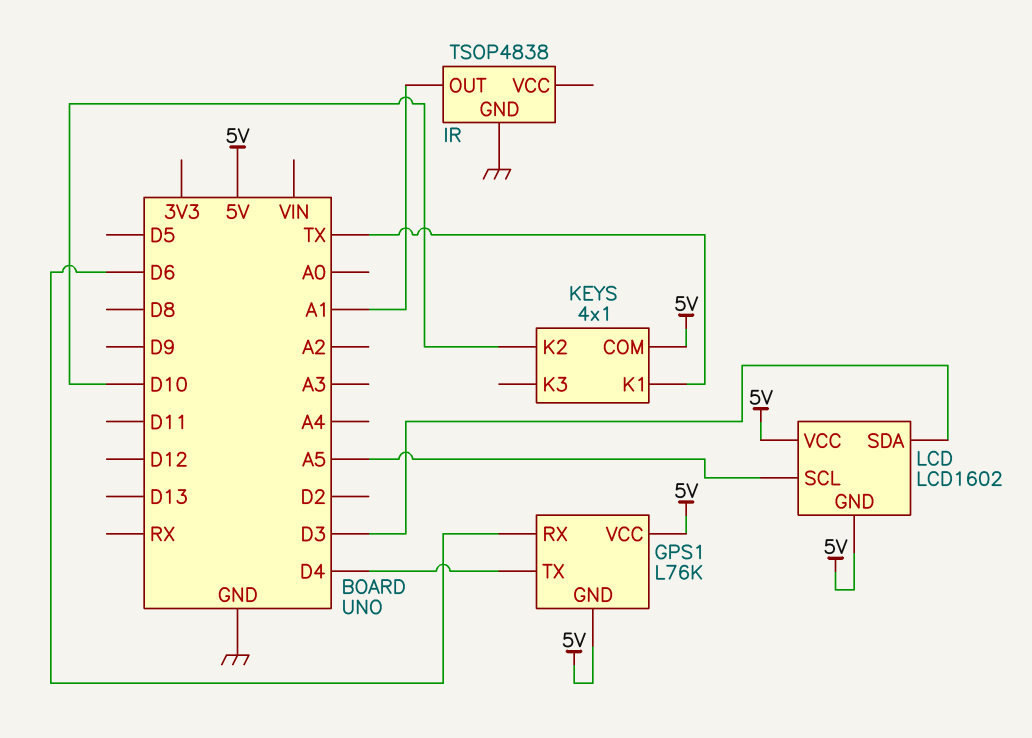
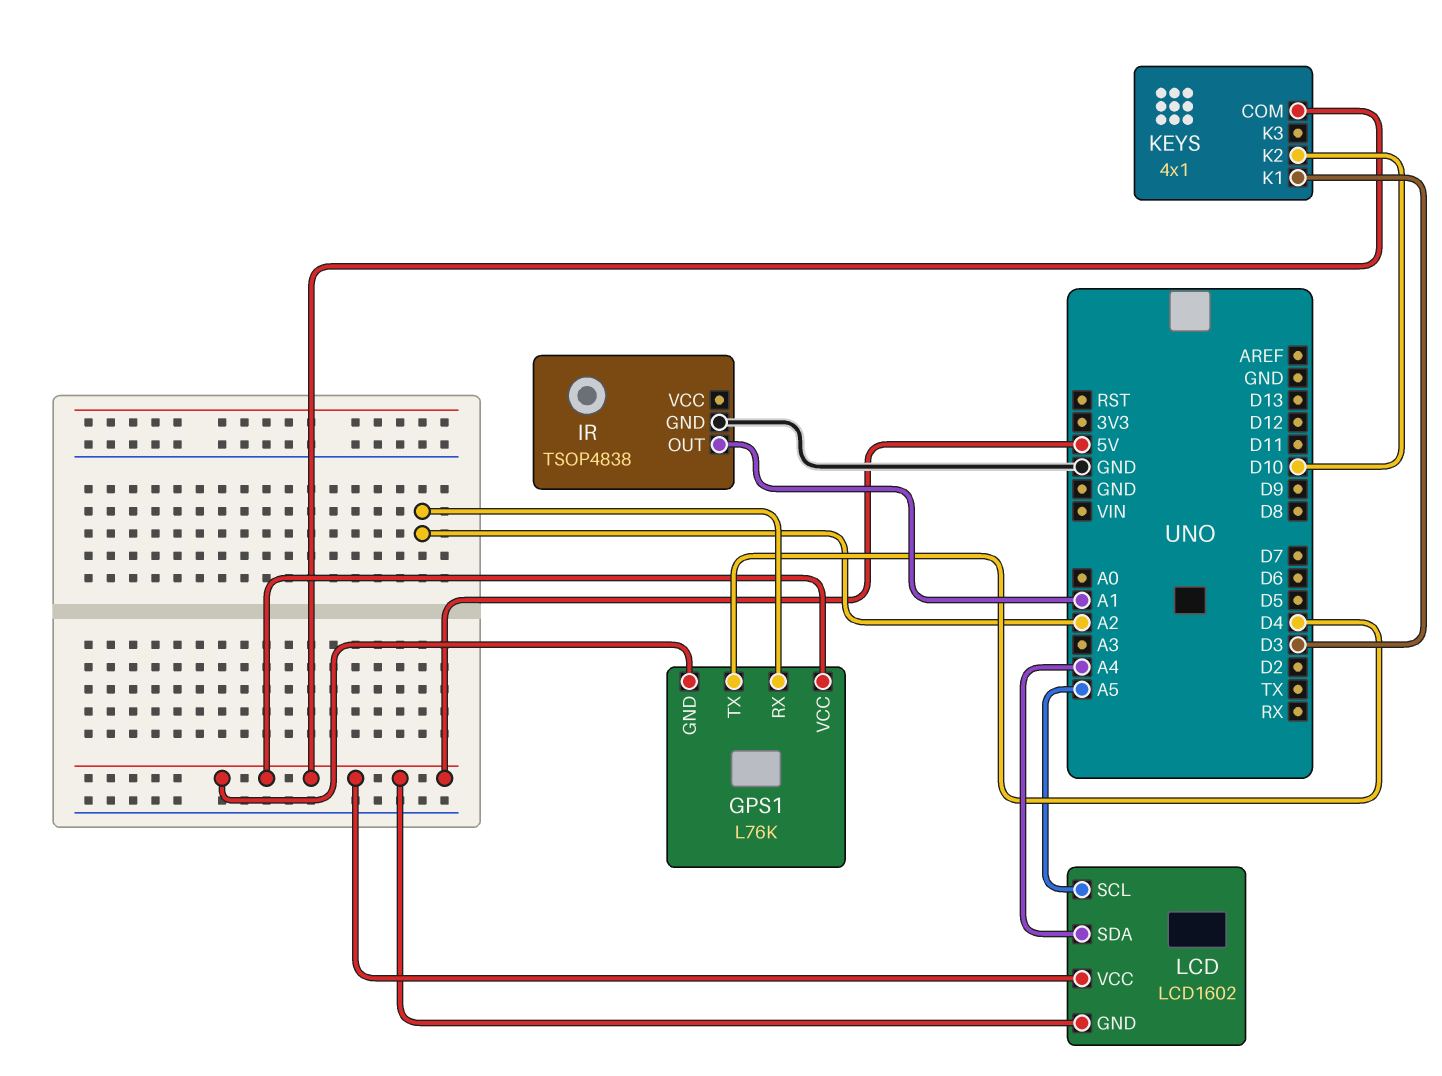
GPS1 pin RX: D6 -> A2
KEYS pin K1: TX -> D3
LCD pin SDA: D3 -> A4

